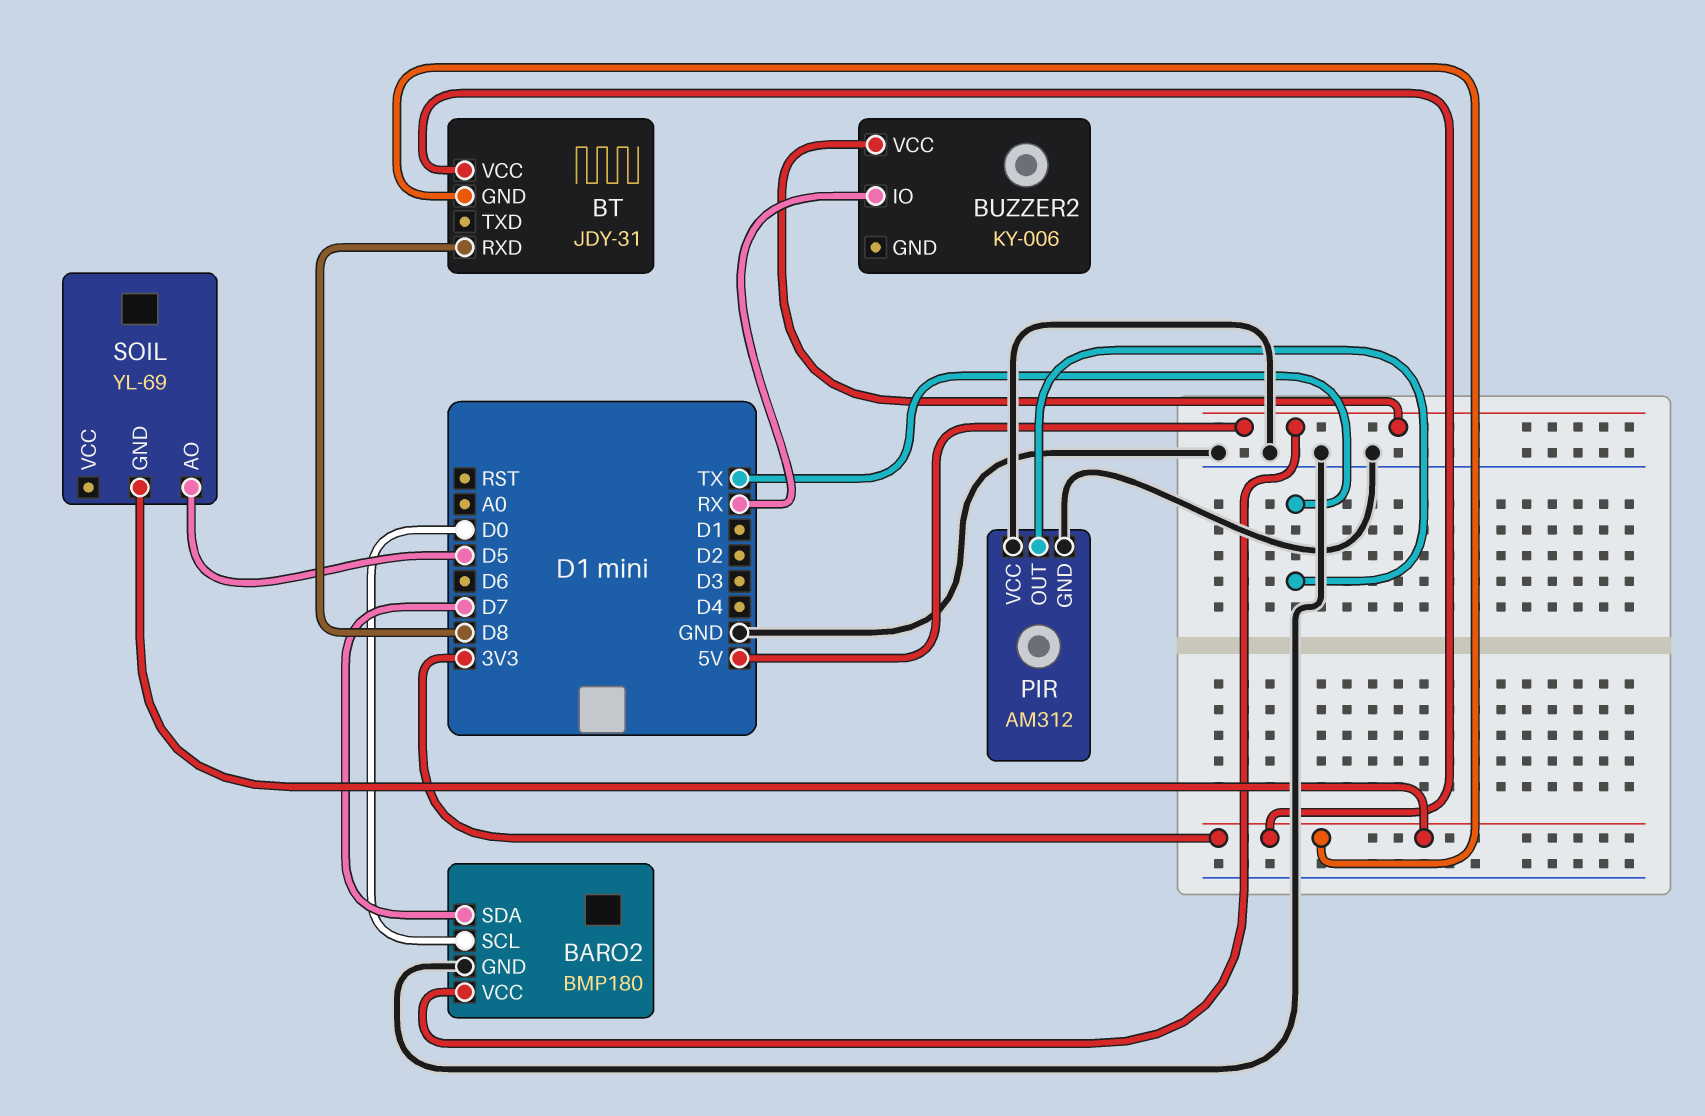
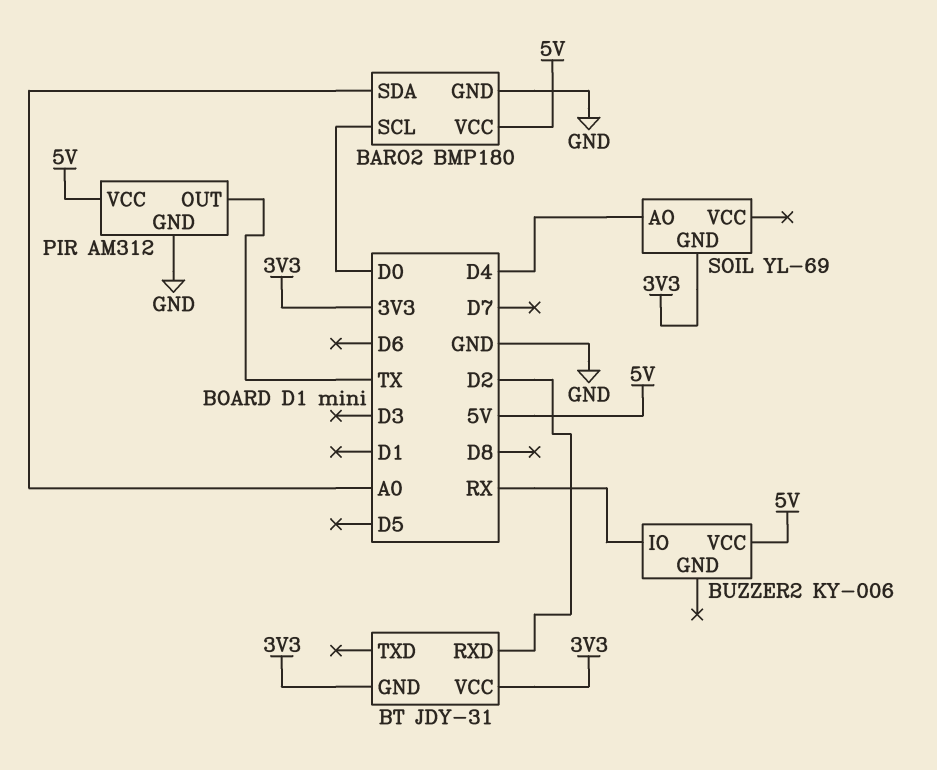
BARO2 pin SDA: D7 -> A0
BT pin RXD: D8 -> D2
PIR pin VCC: GND -> 5V
SOIL pin AO: D5 -> D4

